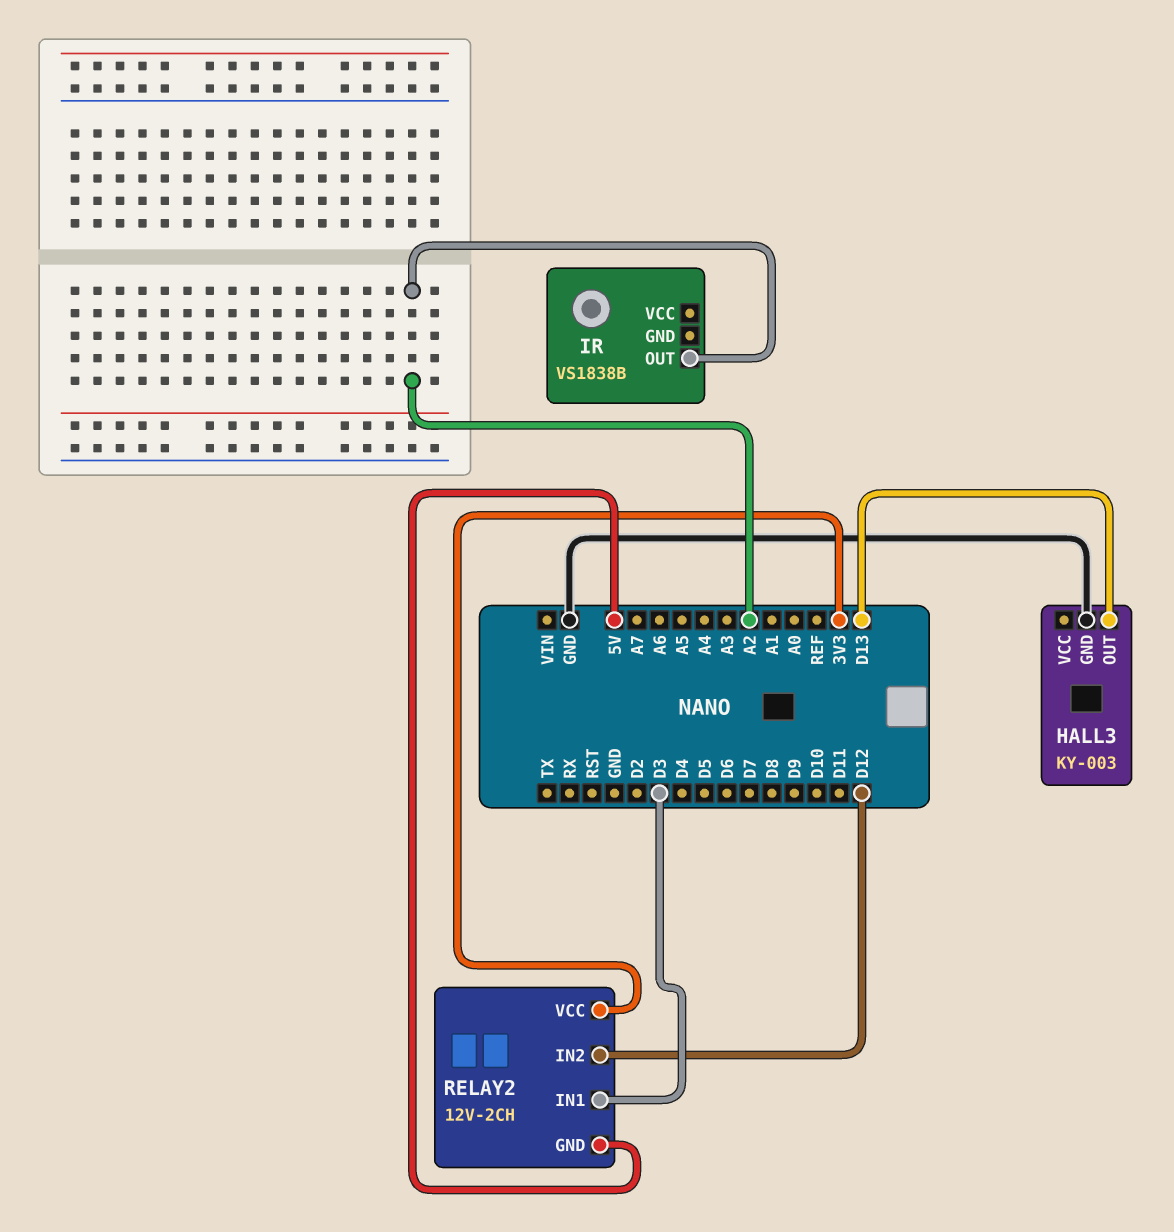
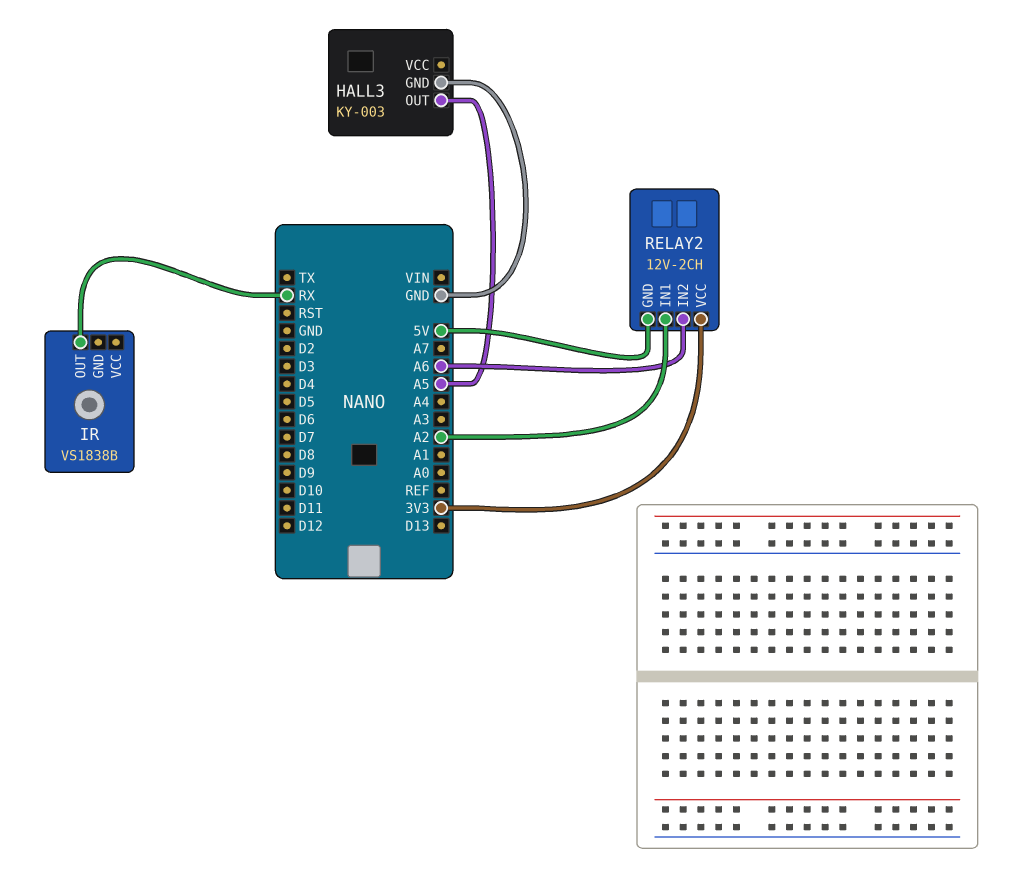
HALL3 pin OUT: D13 -> A5
IR pin OUT: A2 -> RX
RELAY2 pin IN1: D3 -> A2
RELAY2 pin IN2: D12 -> A6

